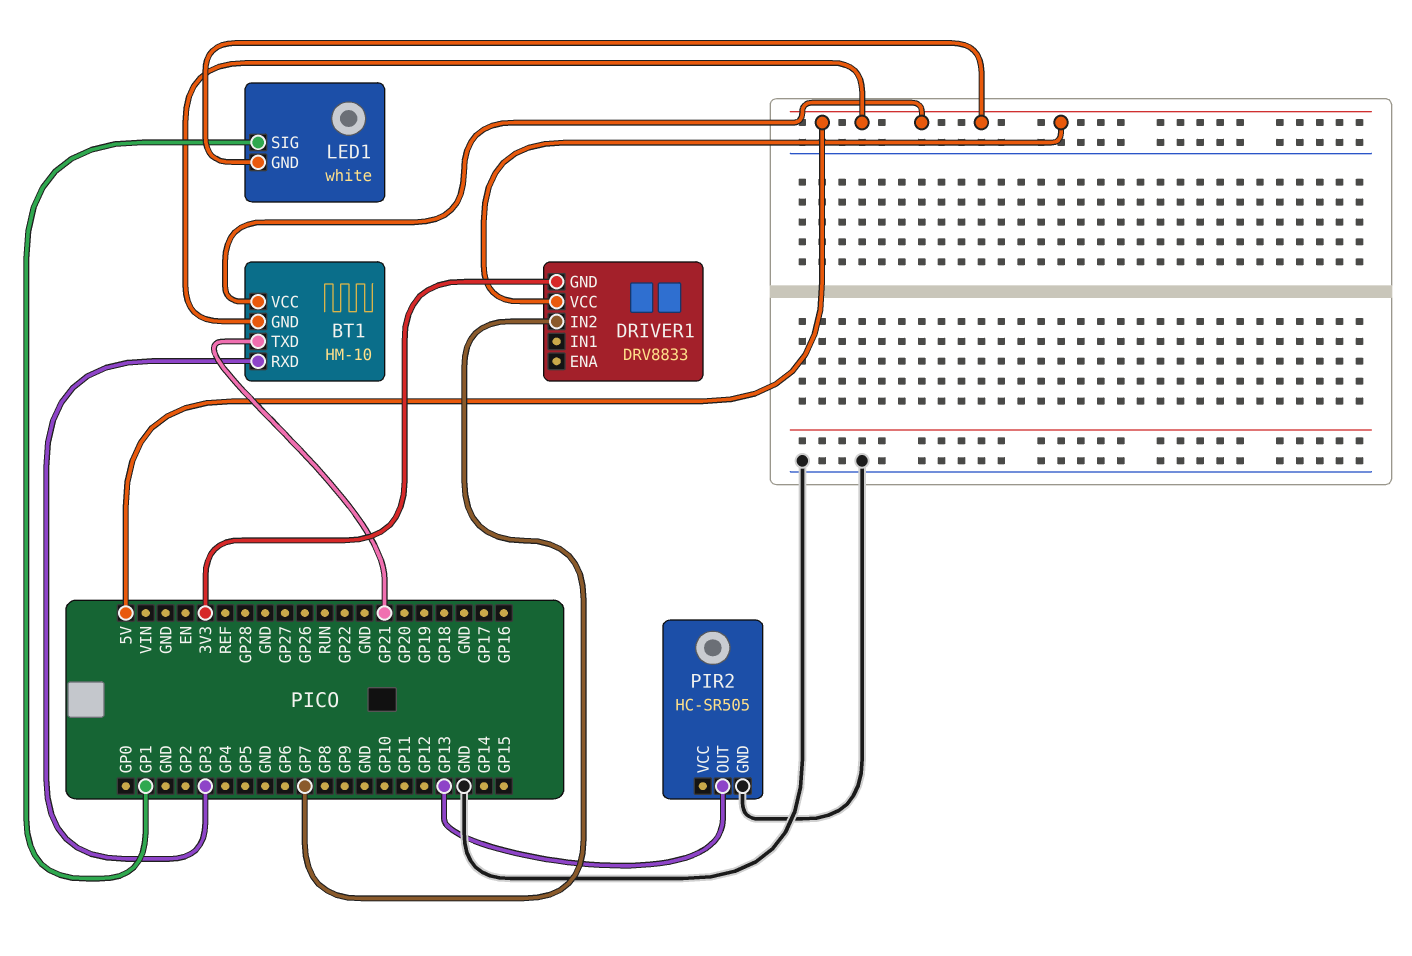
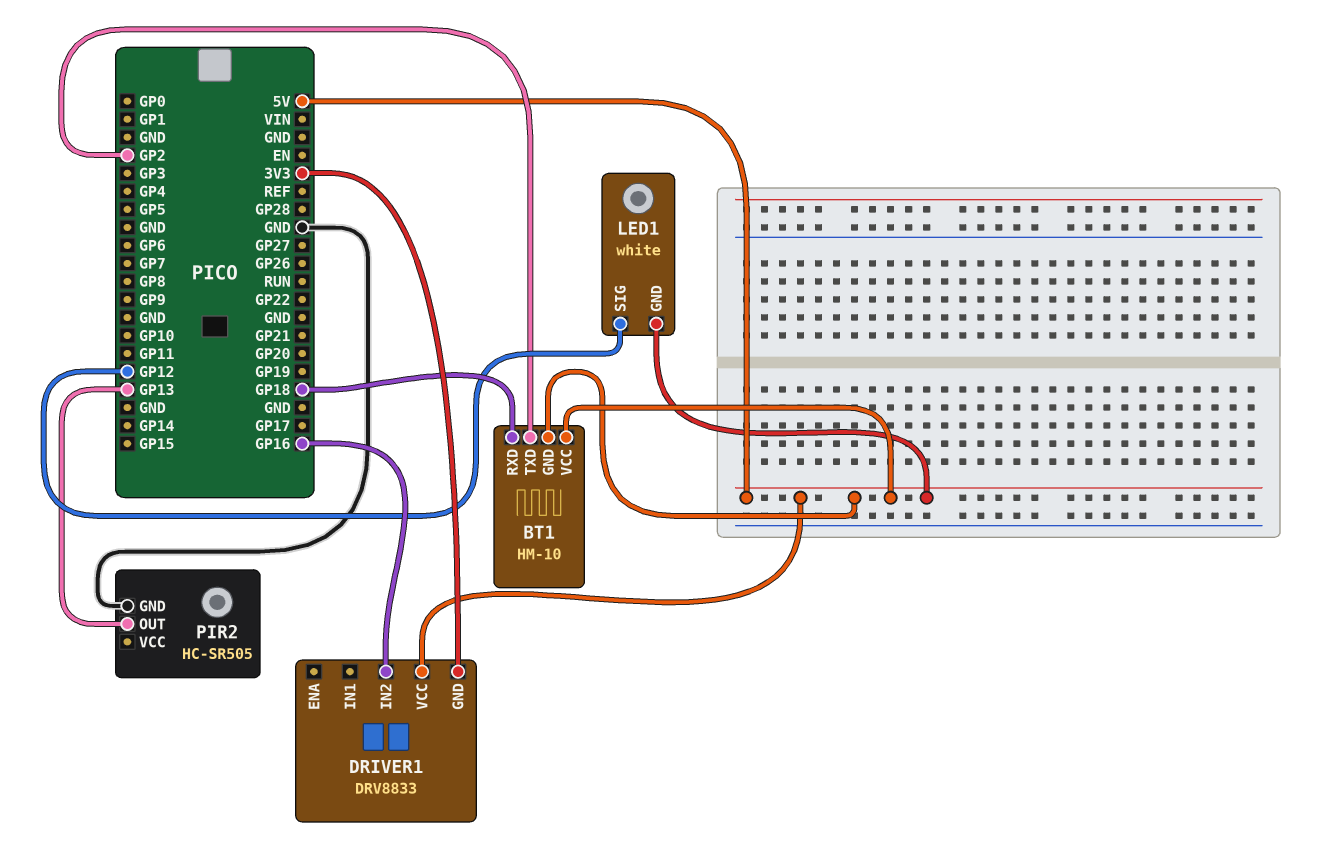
BT1 pin RXD: GP3 -> GP18
BT1 pin TXD: GP21 -> GP2
DRIVER1 pin IN2: GP7 -> GP16
LED1 pin SIG: GP1 -> GP12

